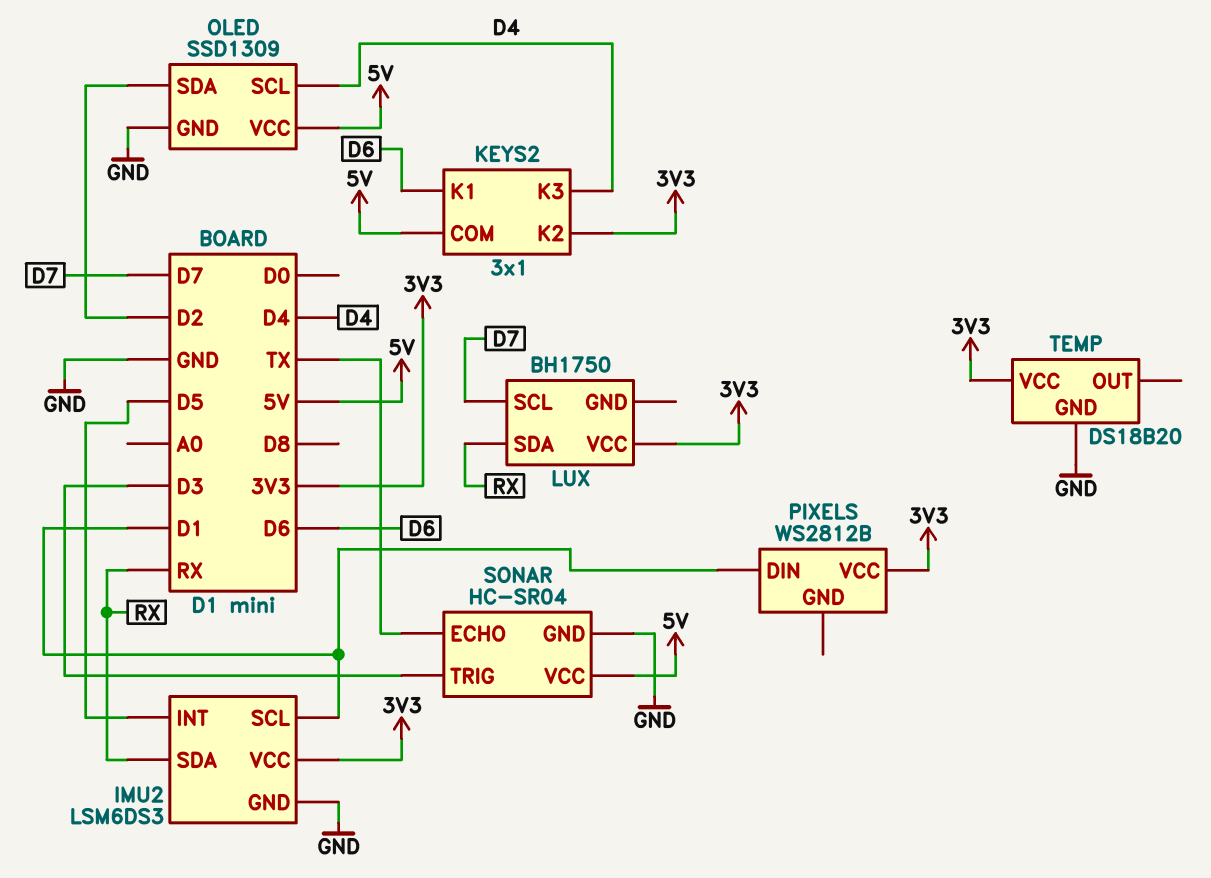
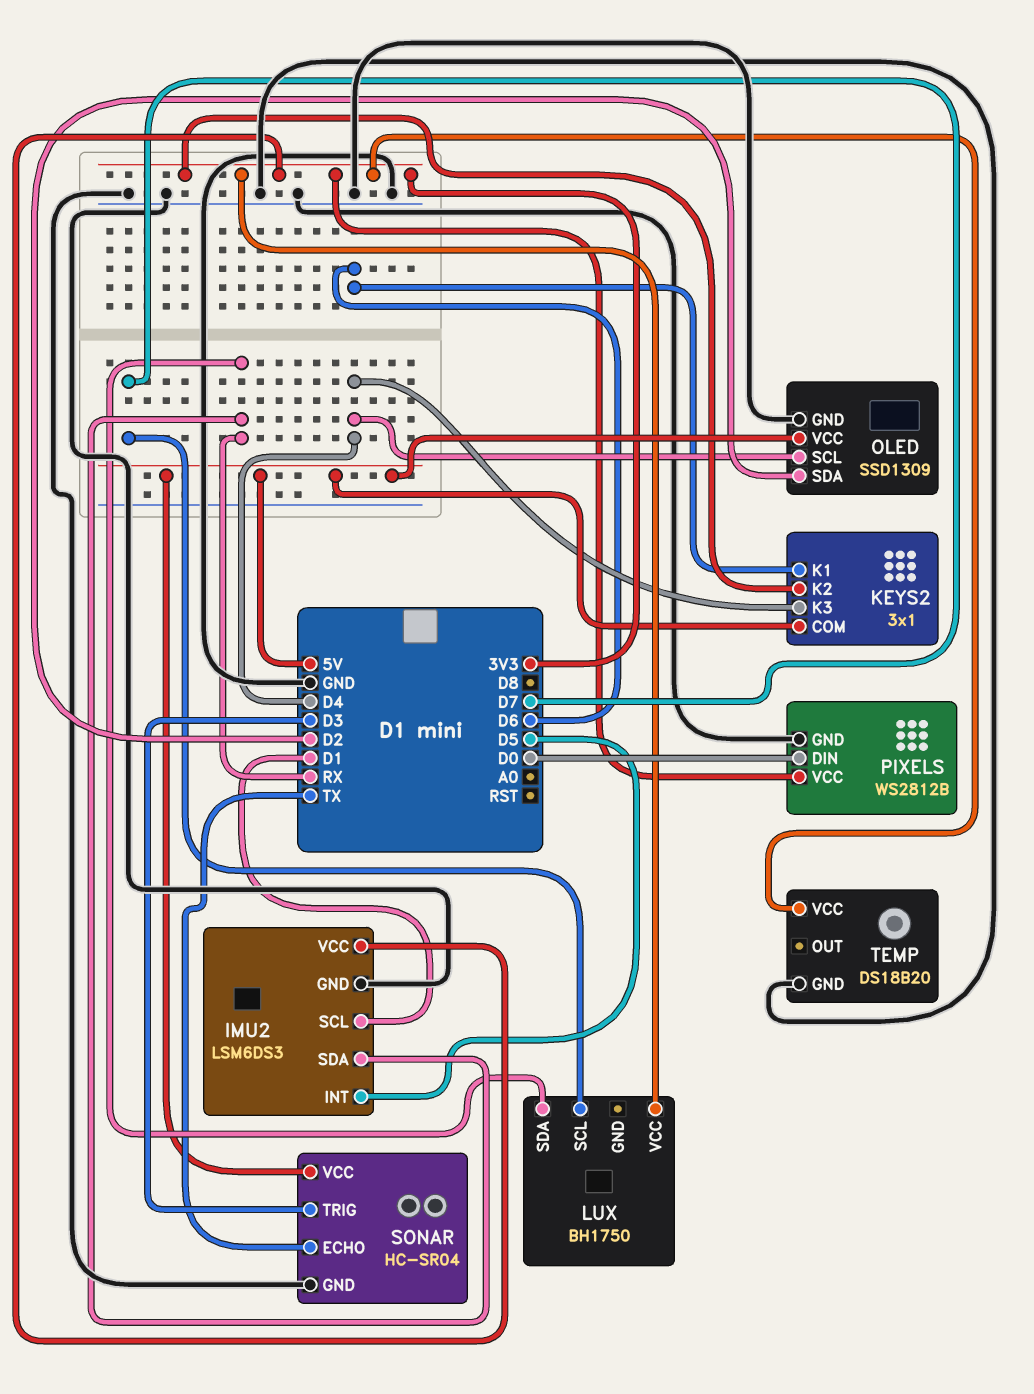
PIXELS pin DIN: D1 -> D0
PIXELS pin GND: none -> GND

